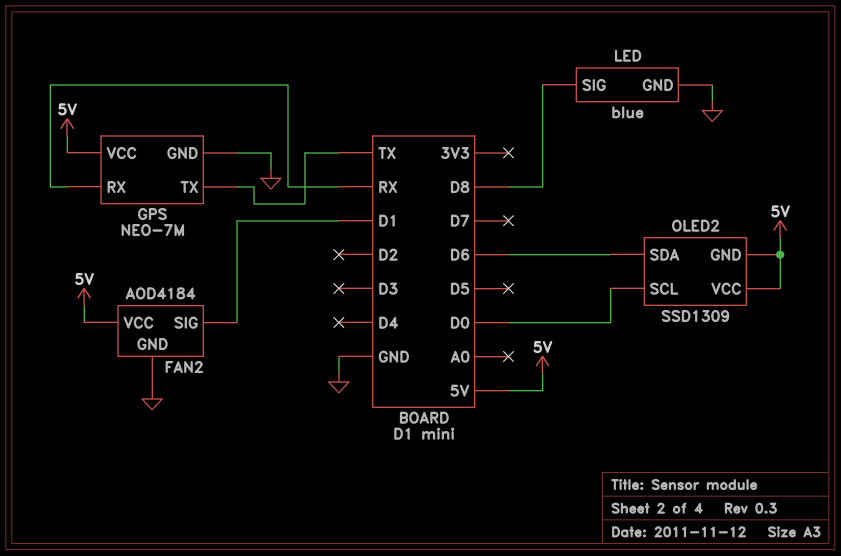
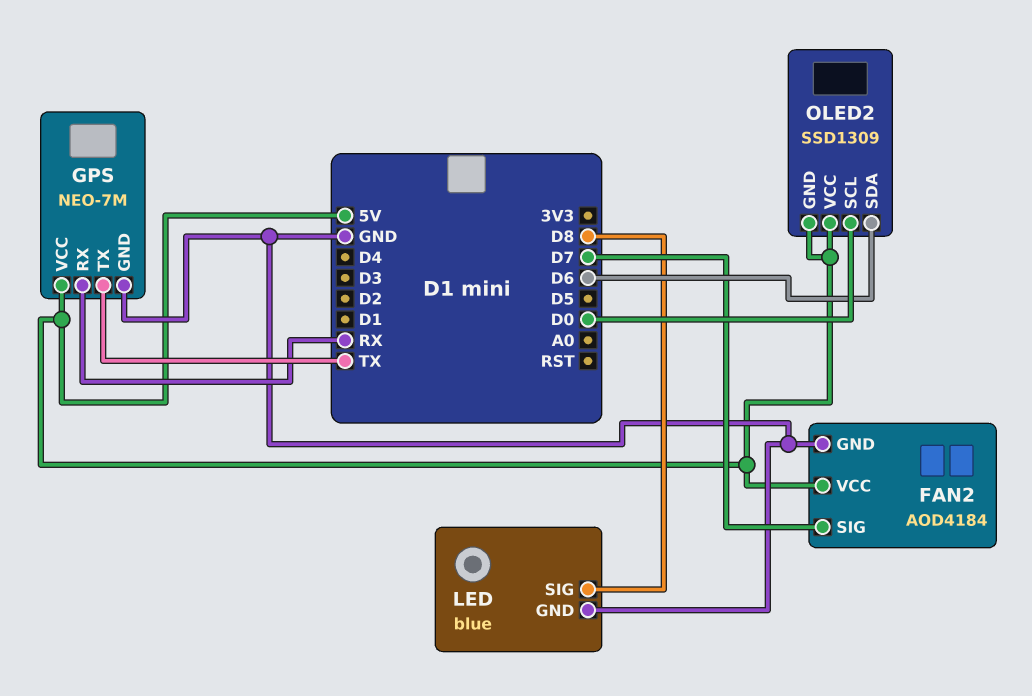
FAN2 pin SIG: D1 -> D7

